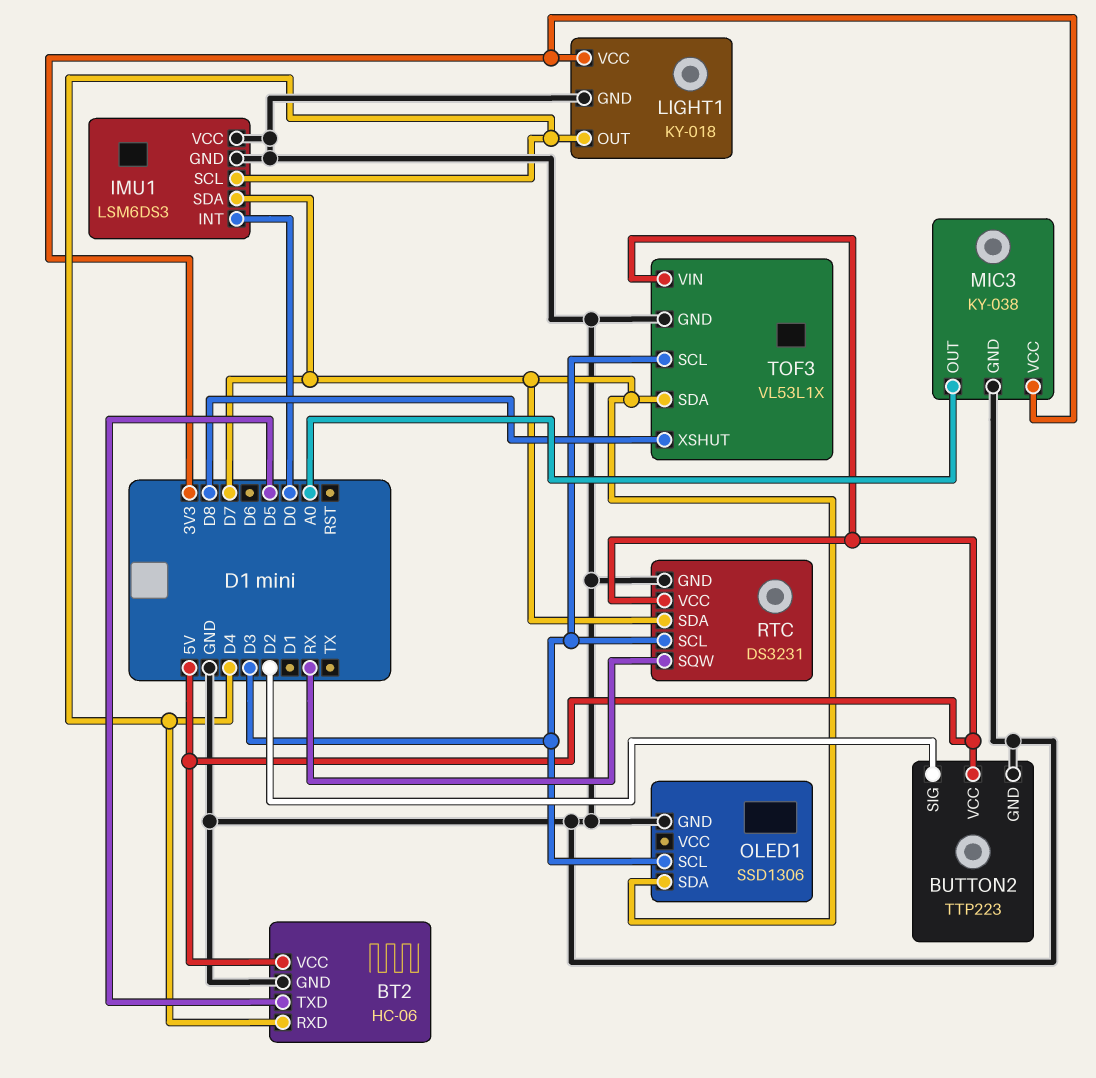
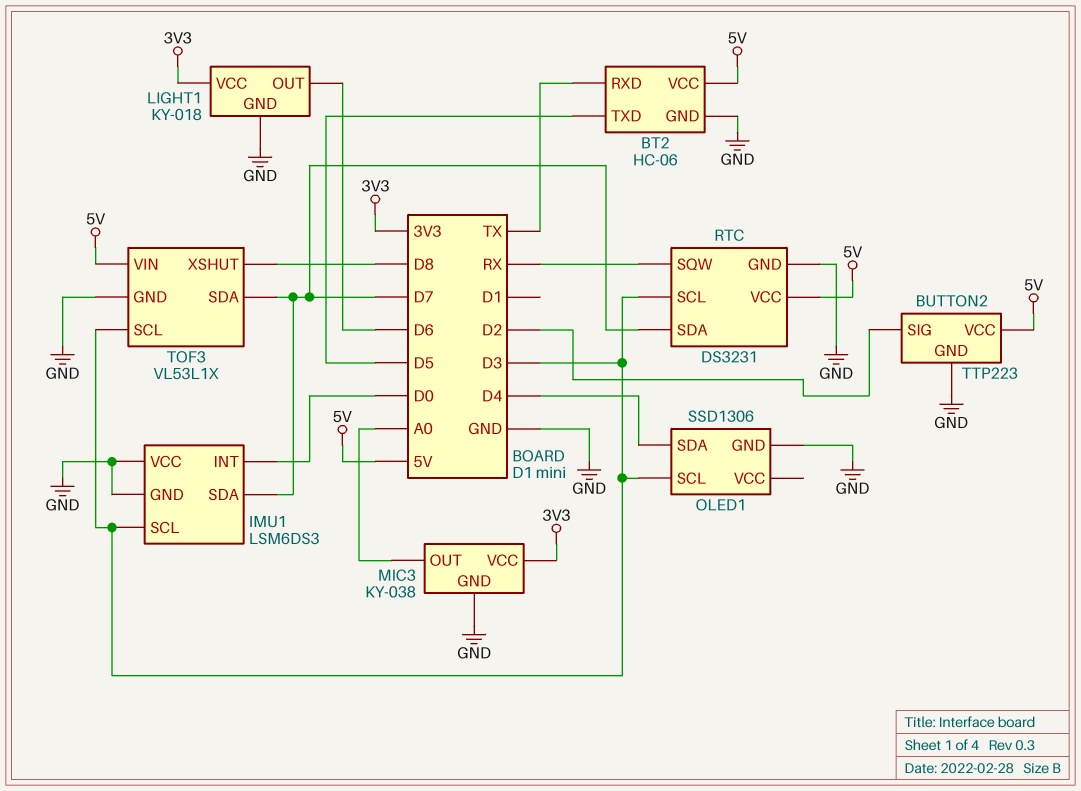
BT2 pin RXD: D4 -> TX
IMU1 pin SCL: D4 -> D3
LIGHT1 pin OUT: D4 -> D6
OLED1 pin SDA: D7 -> D4

